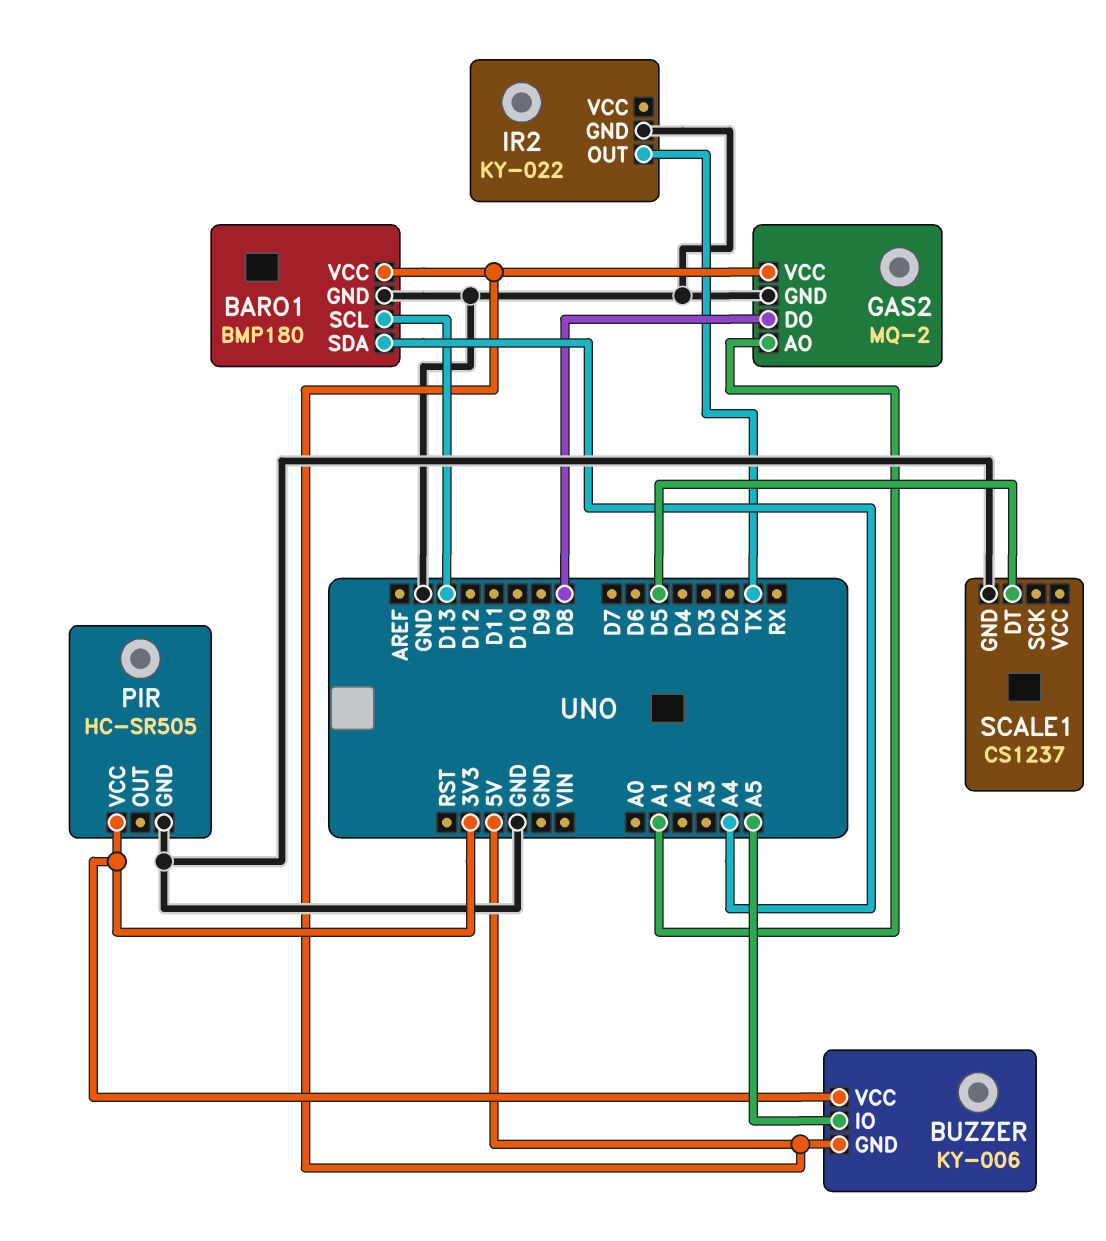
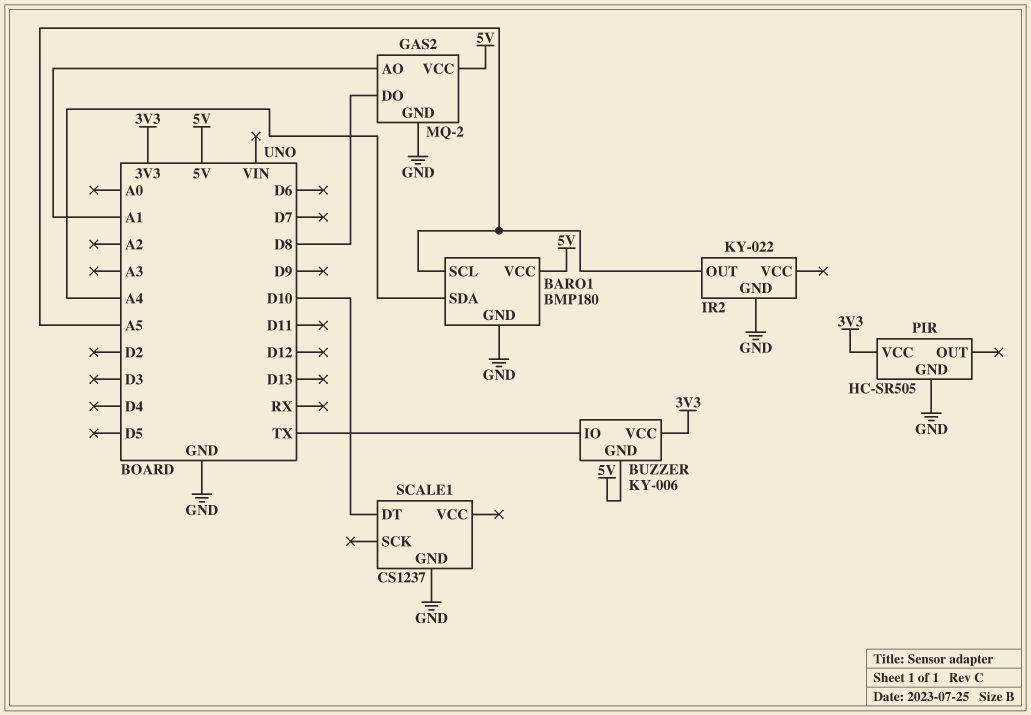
BARO1 pin SCL: D13 -> A5
BUZZER pin IO: A5 -> TX
IR2 pin OUT: TX -> A5
SCALE1 pin DT: D5 -> D10

